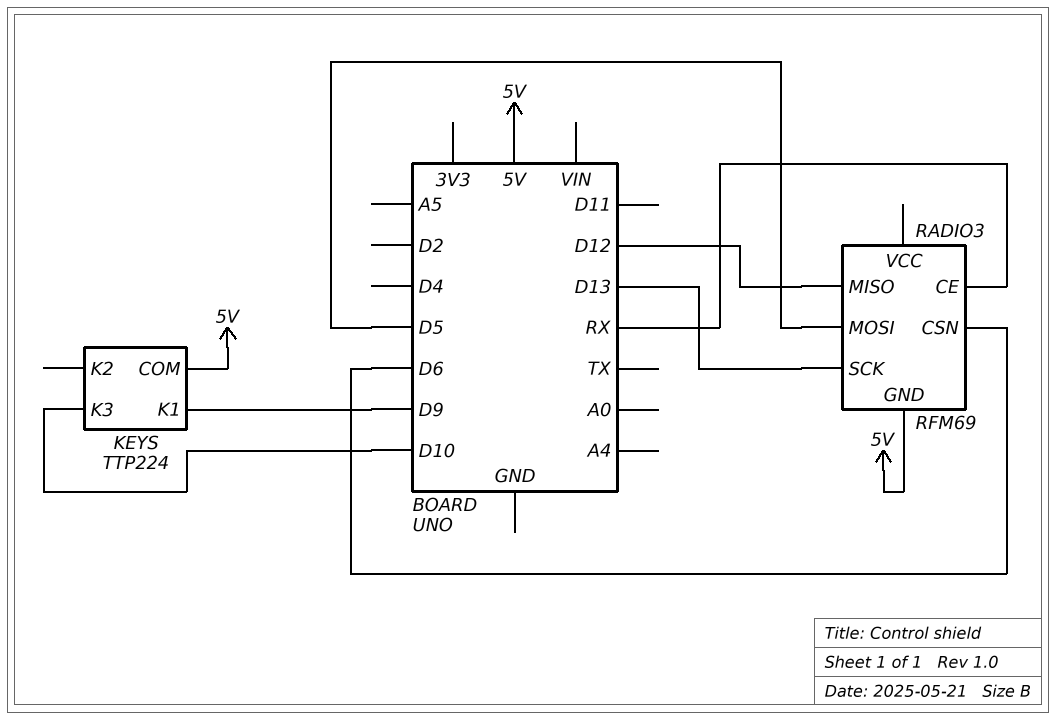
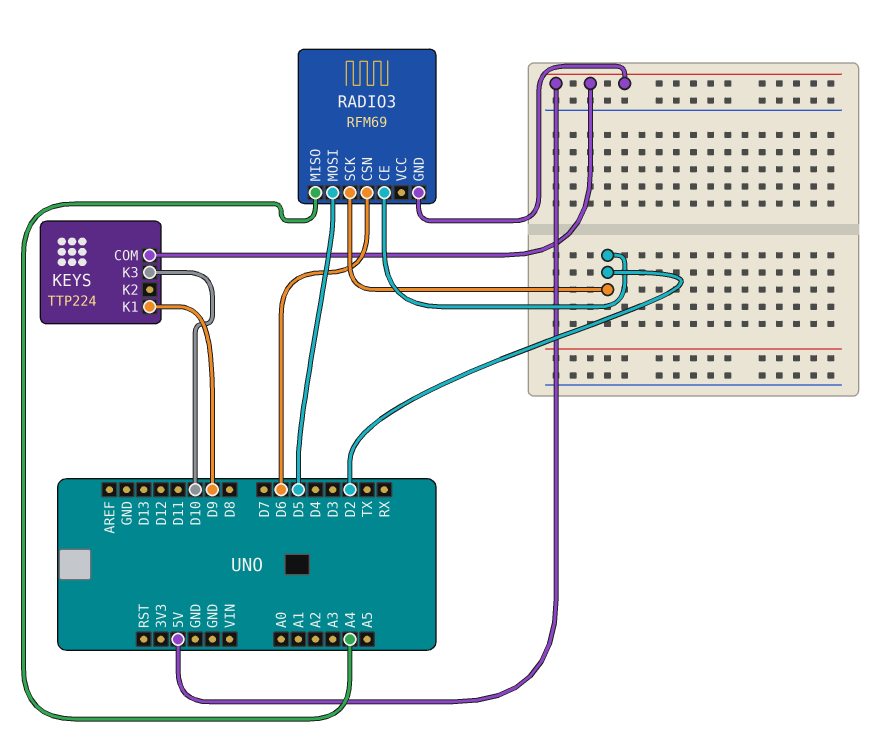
RADIO3 pin CE: RX -> D2
RADIO3 pin MISO: D12 -> A4
RADIO3 pin SCK: D13 -> D2

